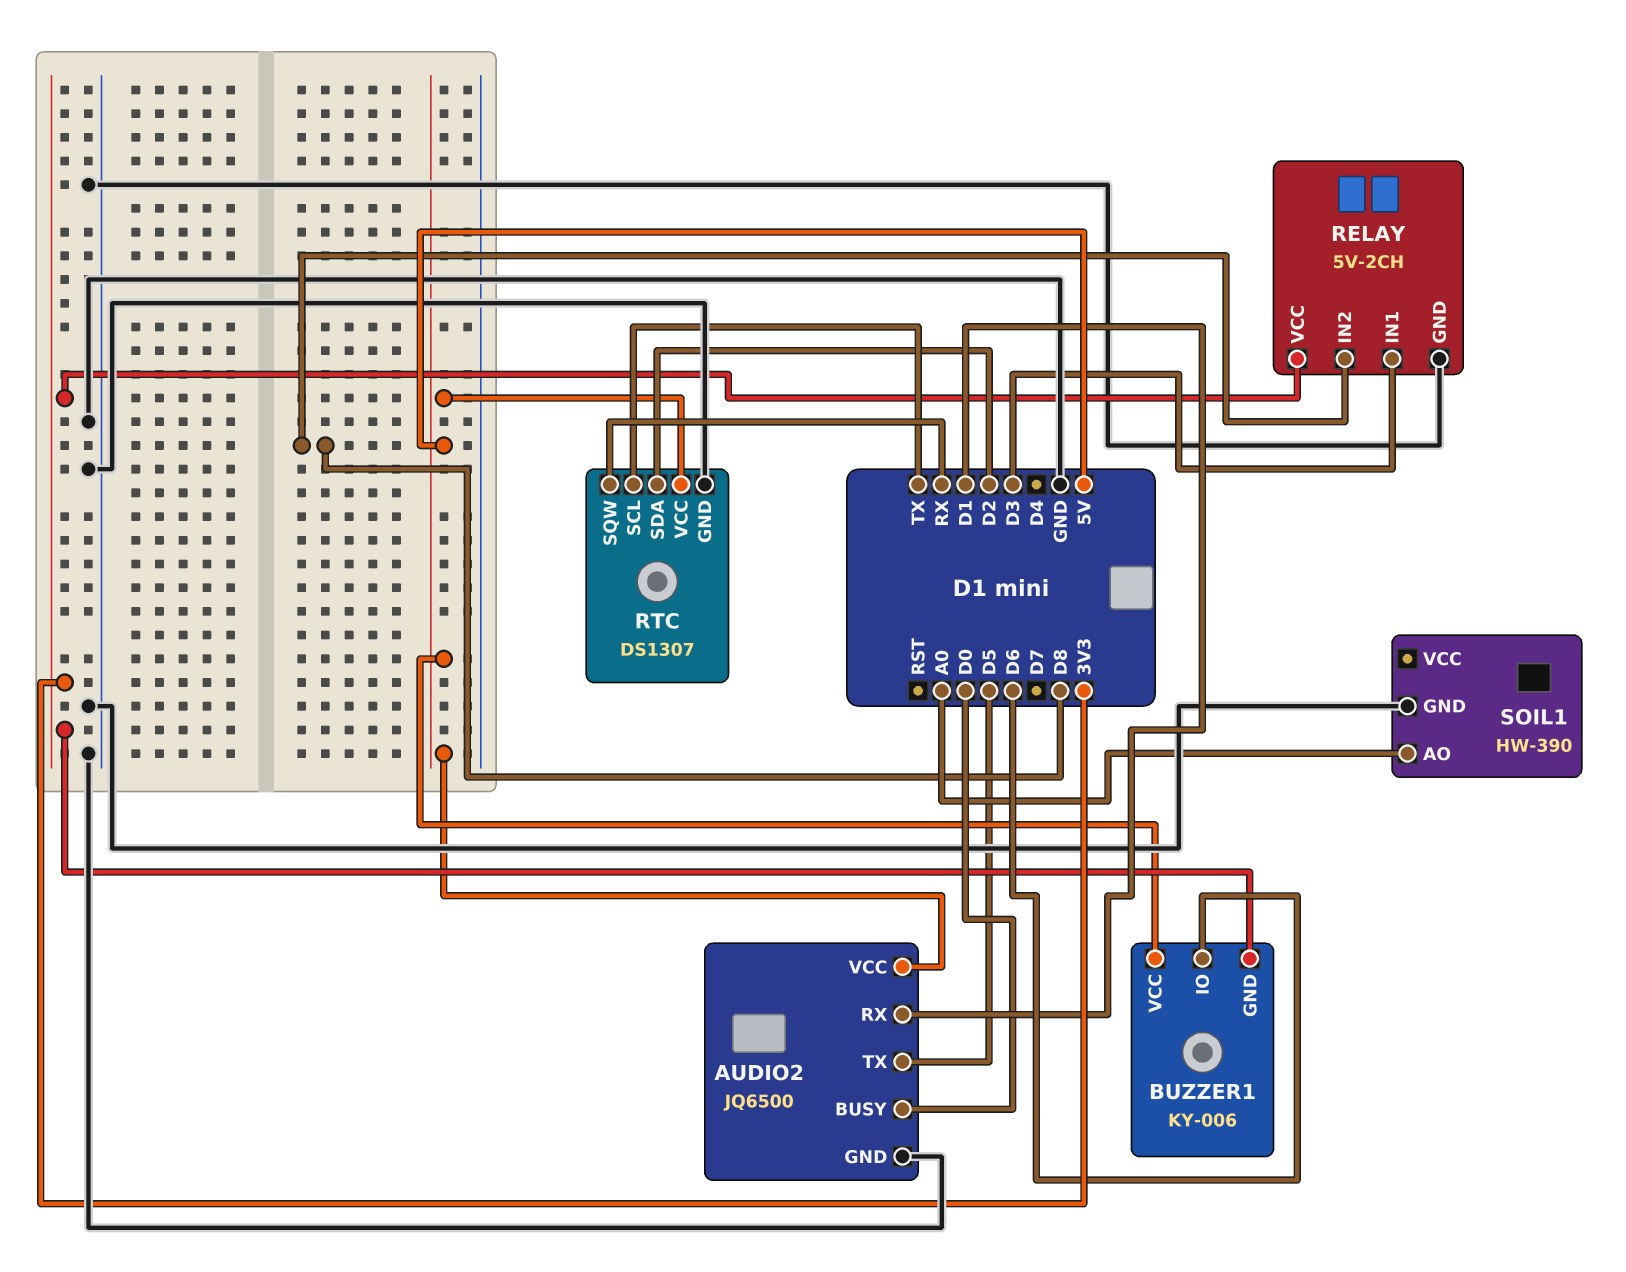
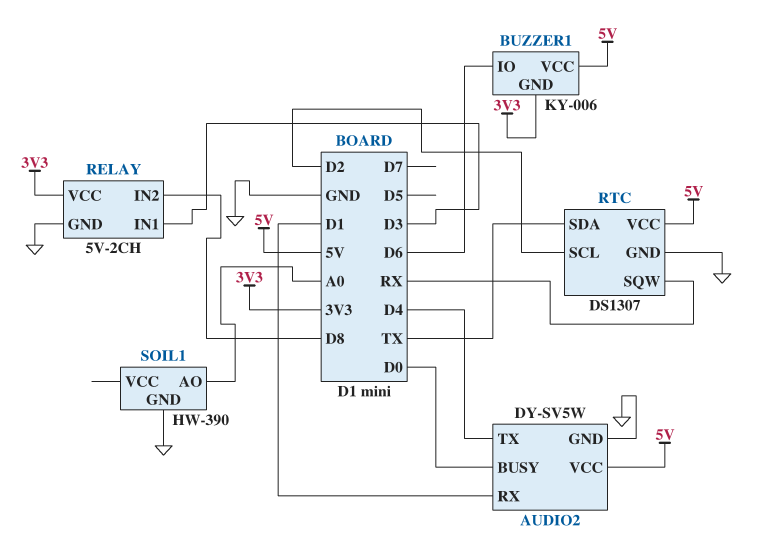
AUDIO2: JQ6500 -> DY-SV5W
AUDIO2 pin TX: D5 -> D4
RTC pin SCL: TX -> D2
RTC pin SDA: D2 -> TX

